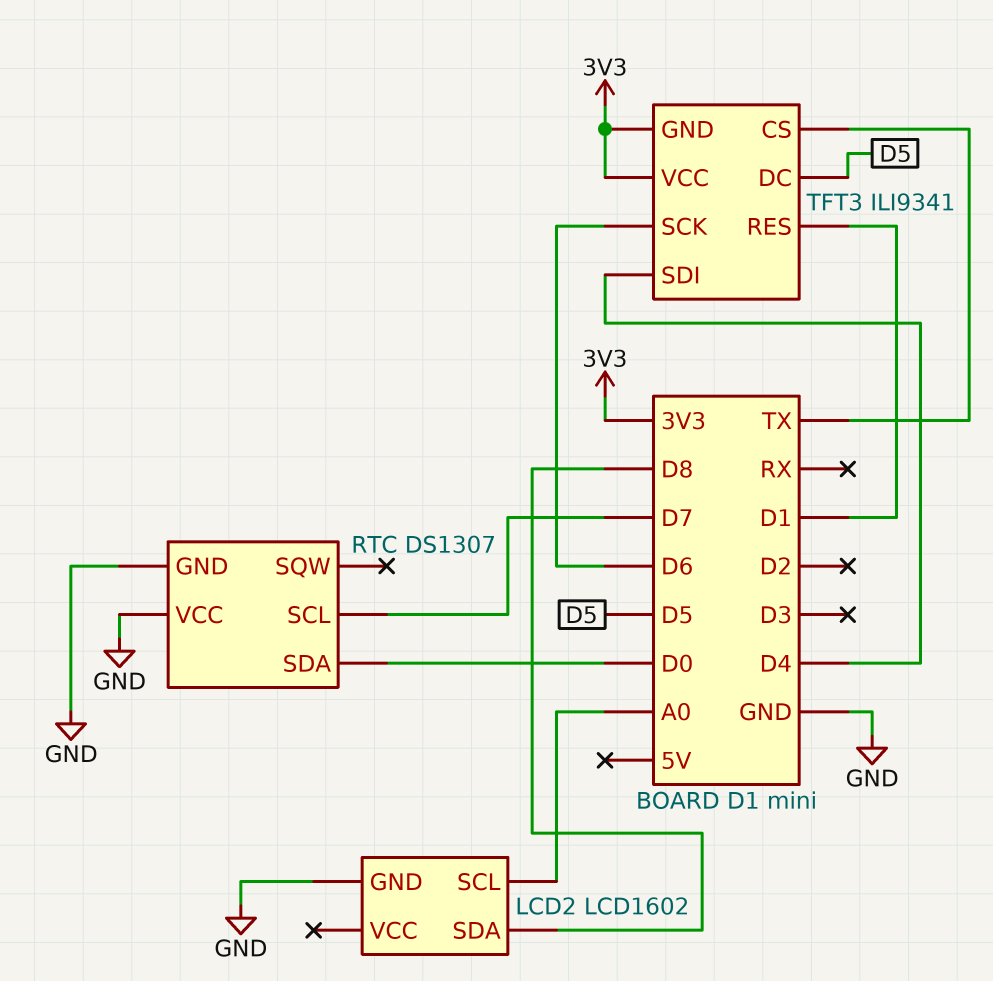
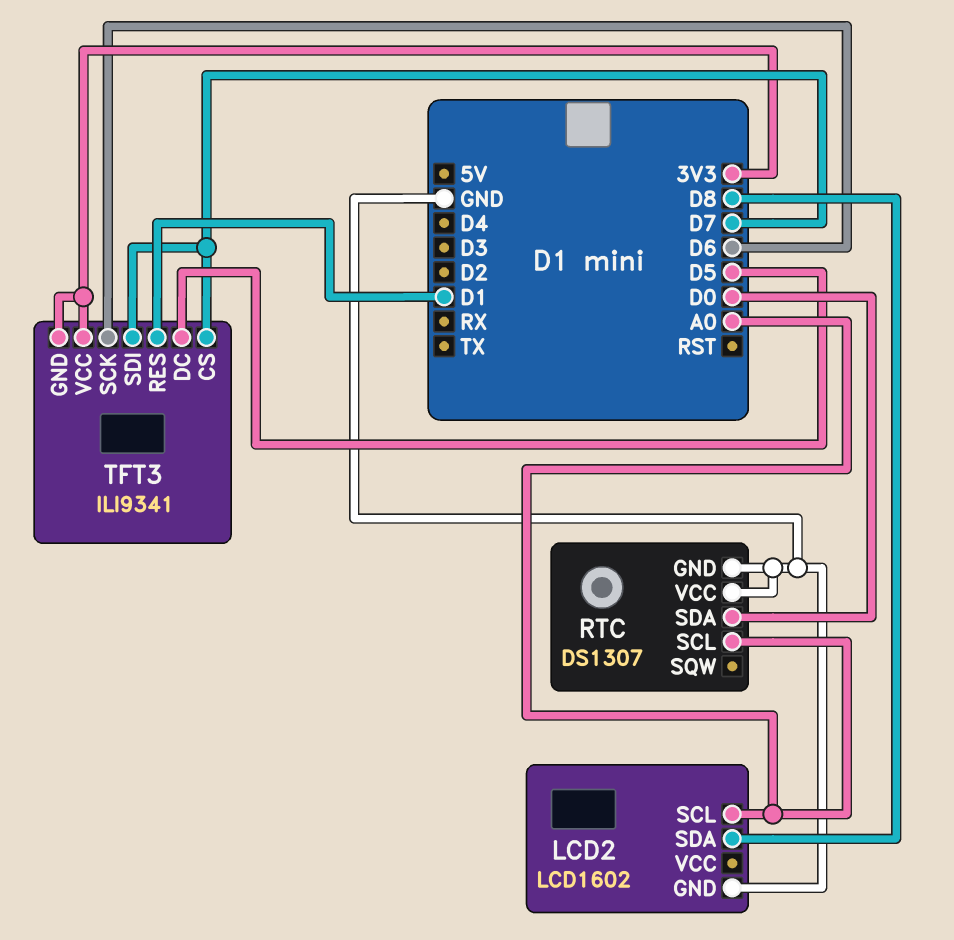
RTC pin SCL: D7 -> A0
TFT3 pin CS: TX -> D7
TFT3 pin SDI: D4 -> D7

